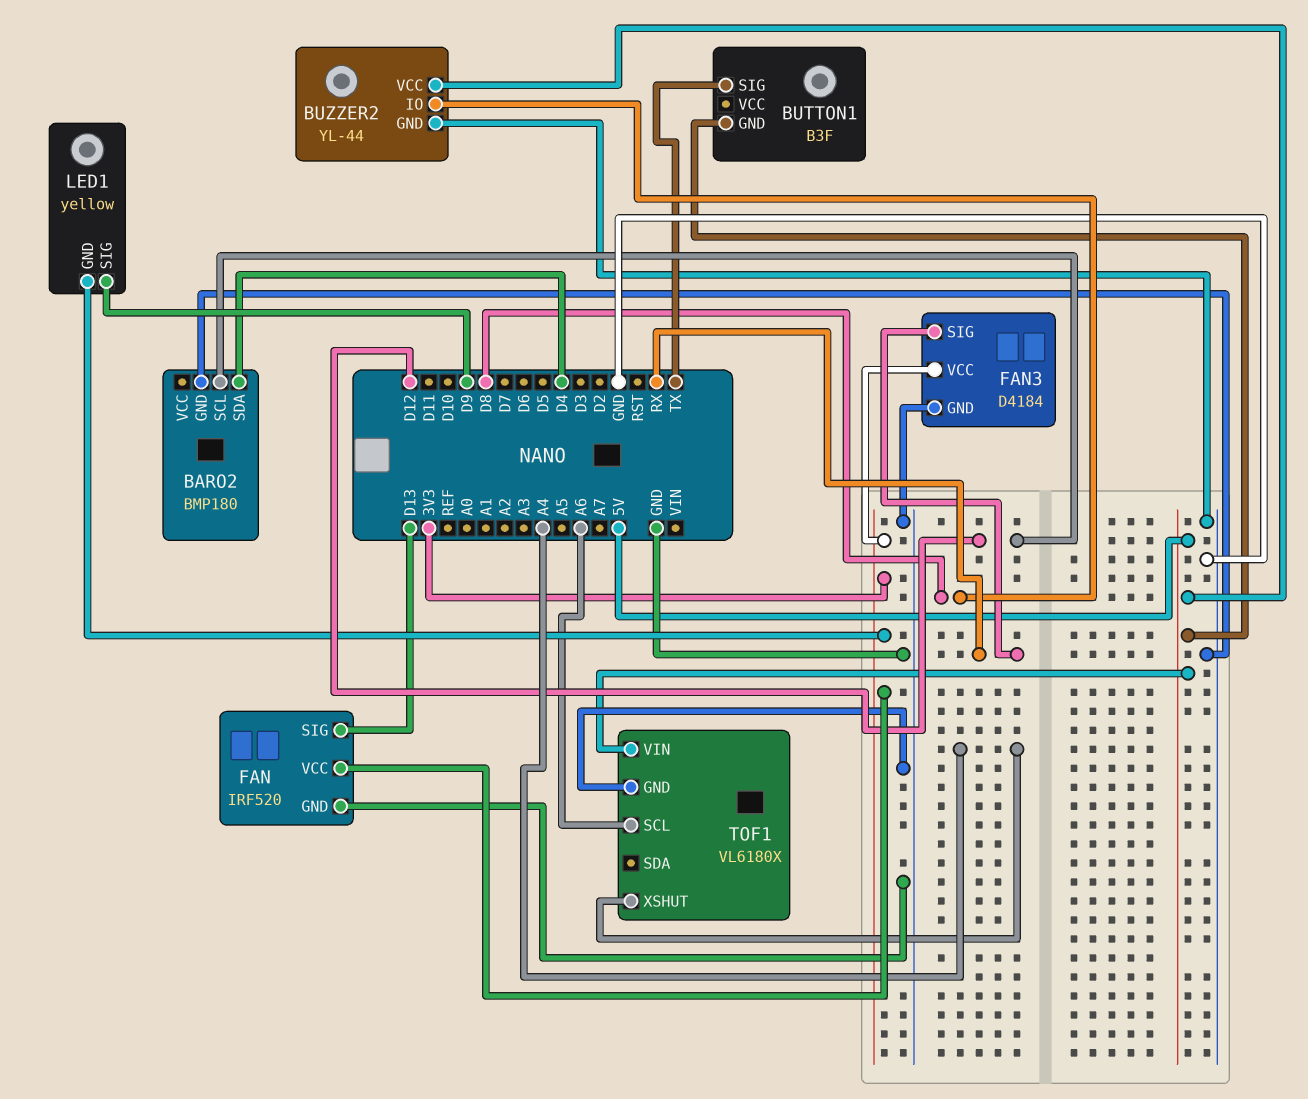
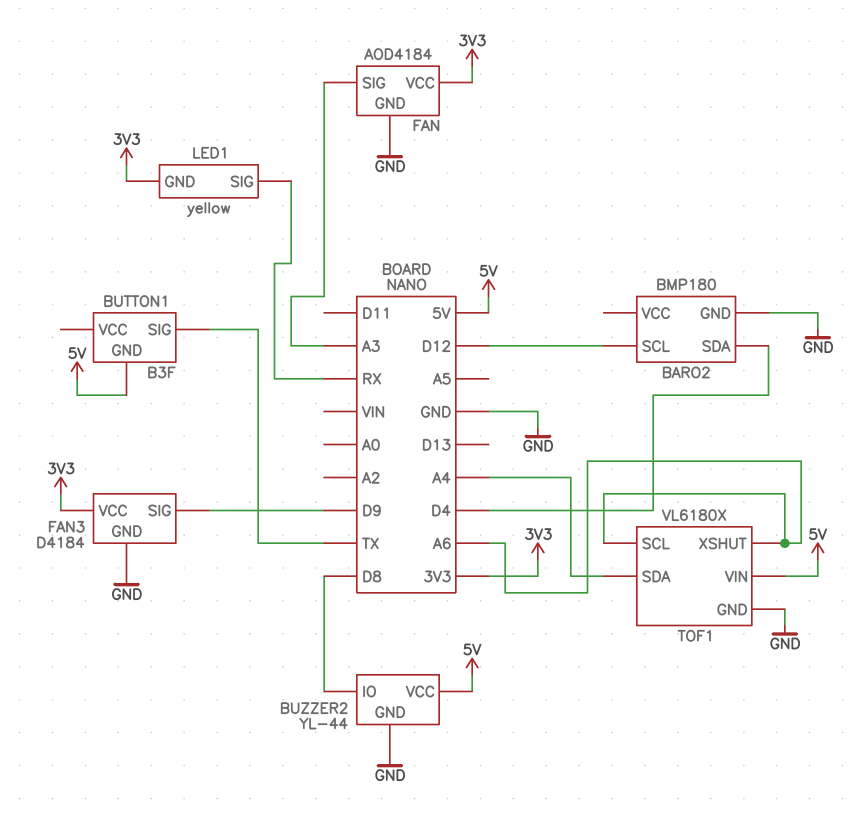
FAN: IRF520 -> AOD4184
FAN pin SIG: D13 -> A3
FAN3 pin SIG: RX -> D9
LED1 pin SIG: D9 -> RX
TOF1 pin SDA: none -> A4
TOF1 pin XSHUT: A4 -> A6

